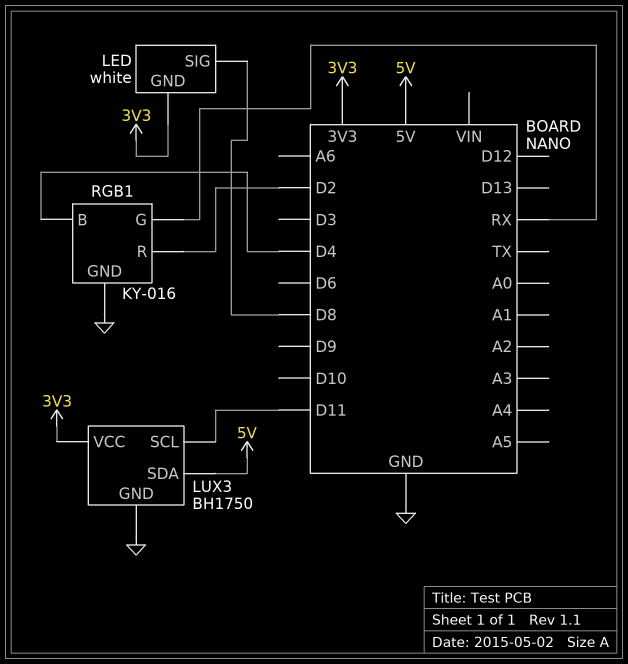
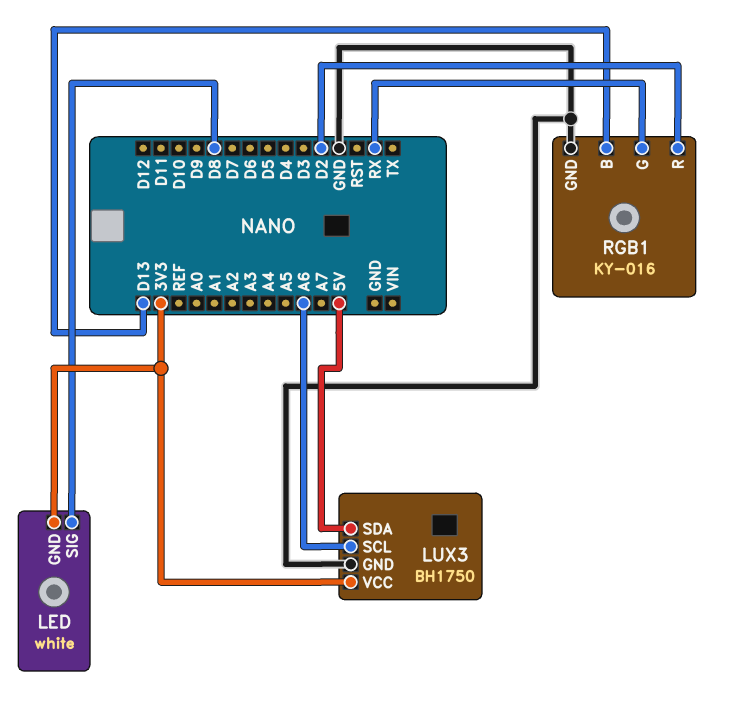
LUX3 pin SCL: D11 -> A6
RGB1 pin B: D4 -> D13

